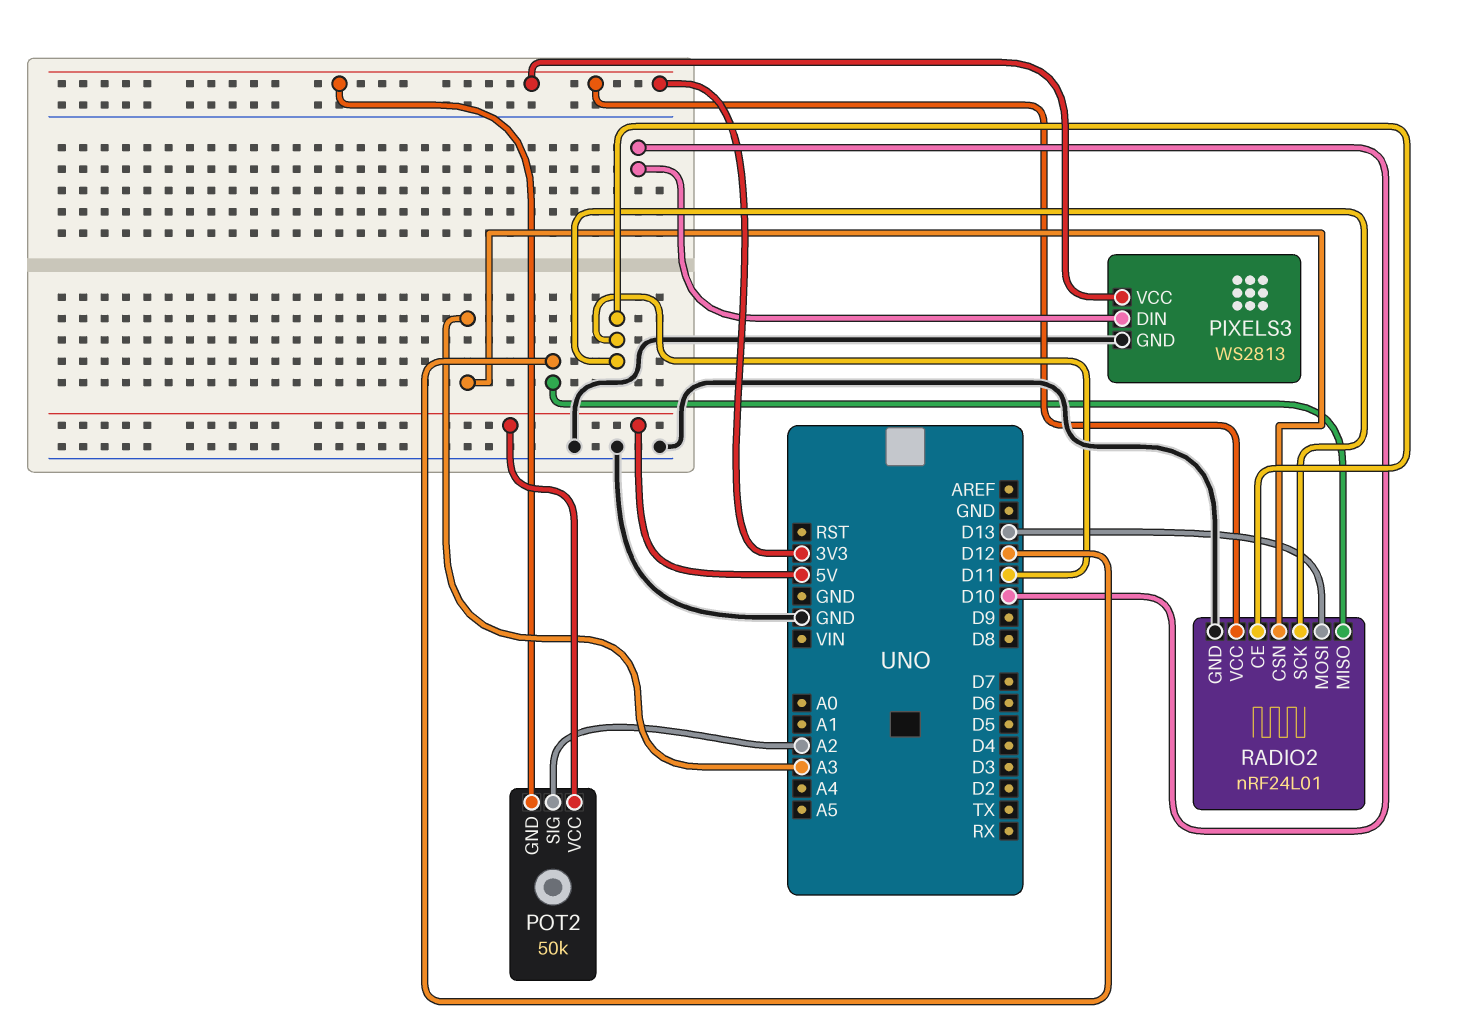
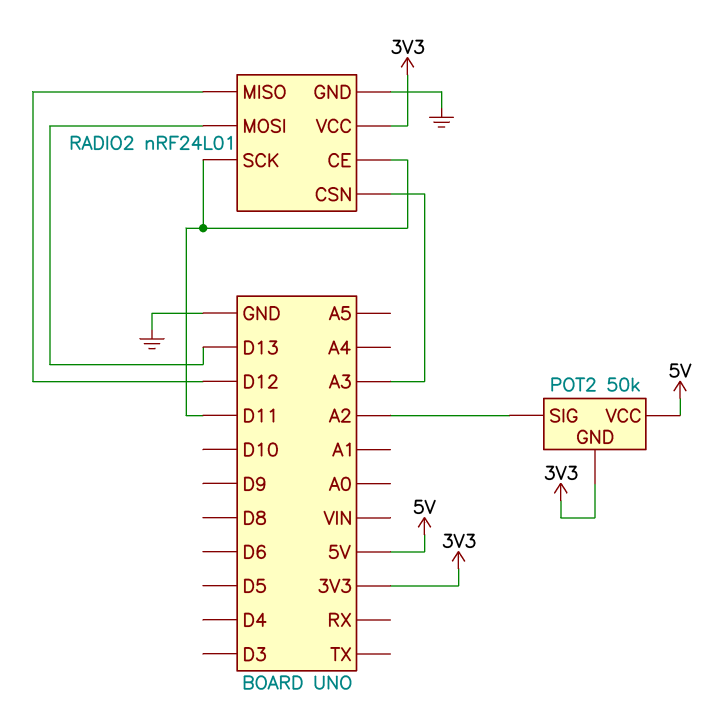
PIXELS3: WS2813 -> none
PIXELS3 pin DIN: D10 -> none
PIXELS3 pin GND: GND -> none
PIXELS3 pin VCC: 3V3 -> none

